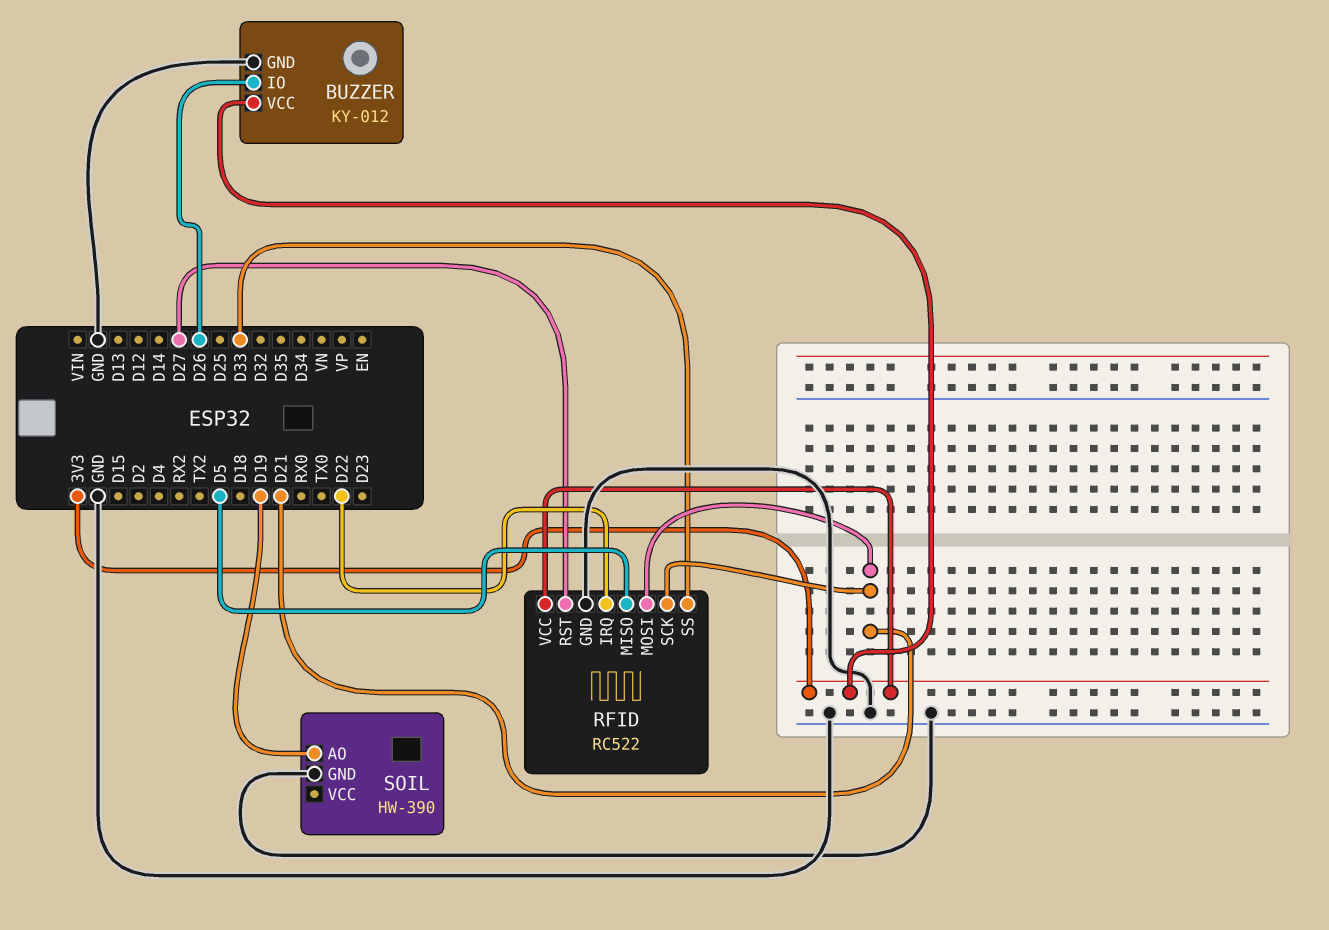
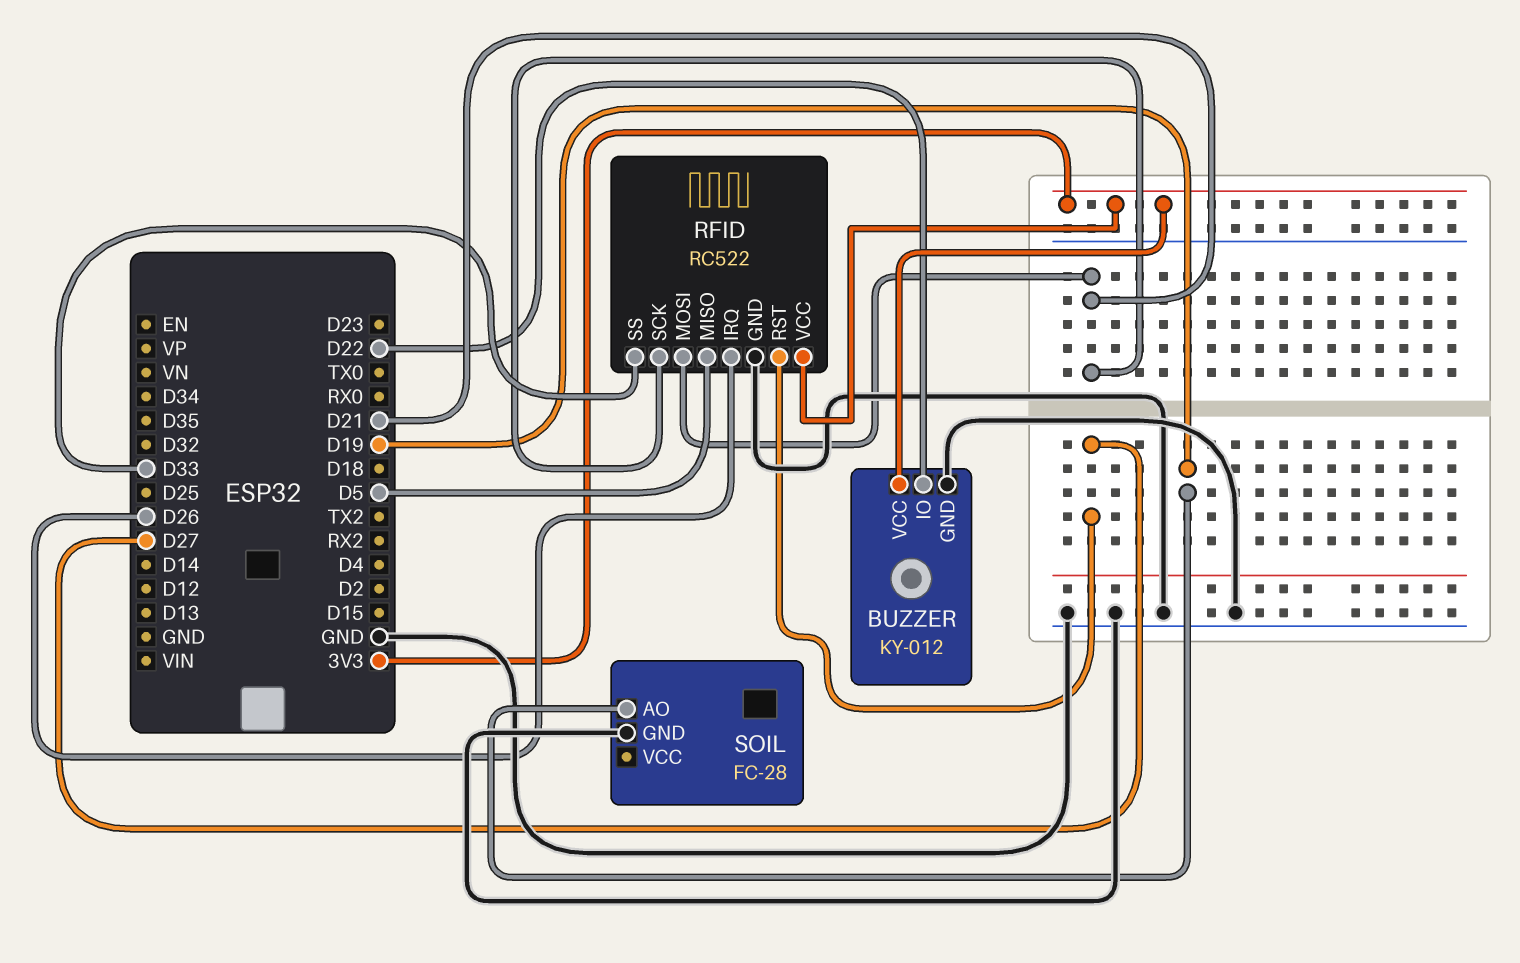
BUZZER pin IO: D26 -> D22
RFID pin IRQ: D22 -> D26
SOIL: HW-390 -> FC-28

